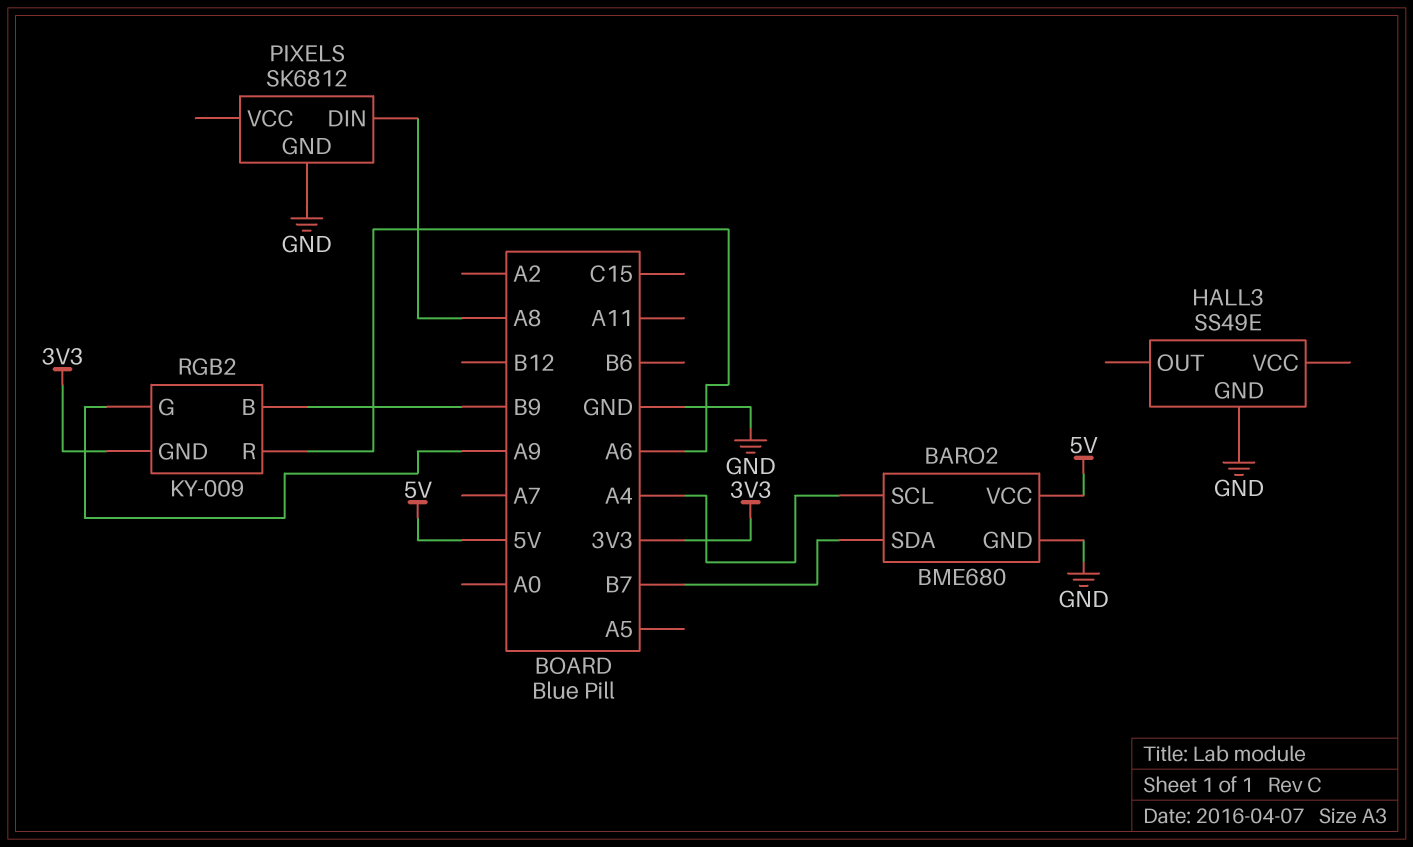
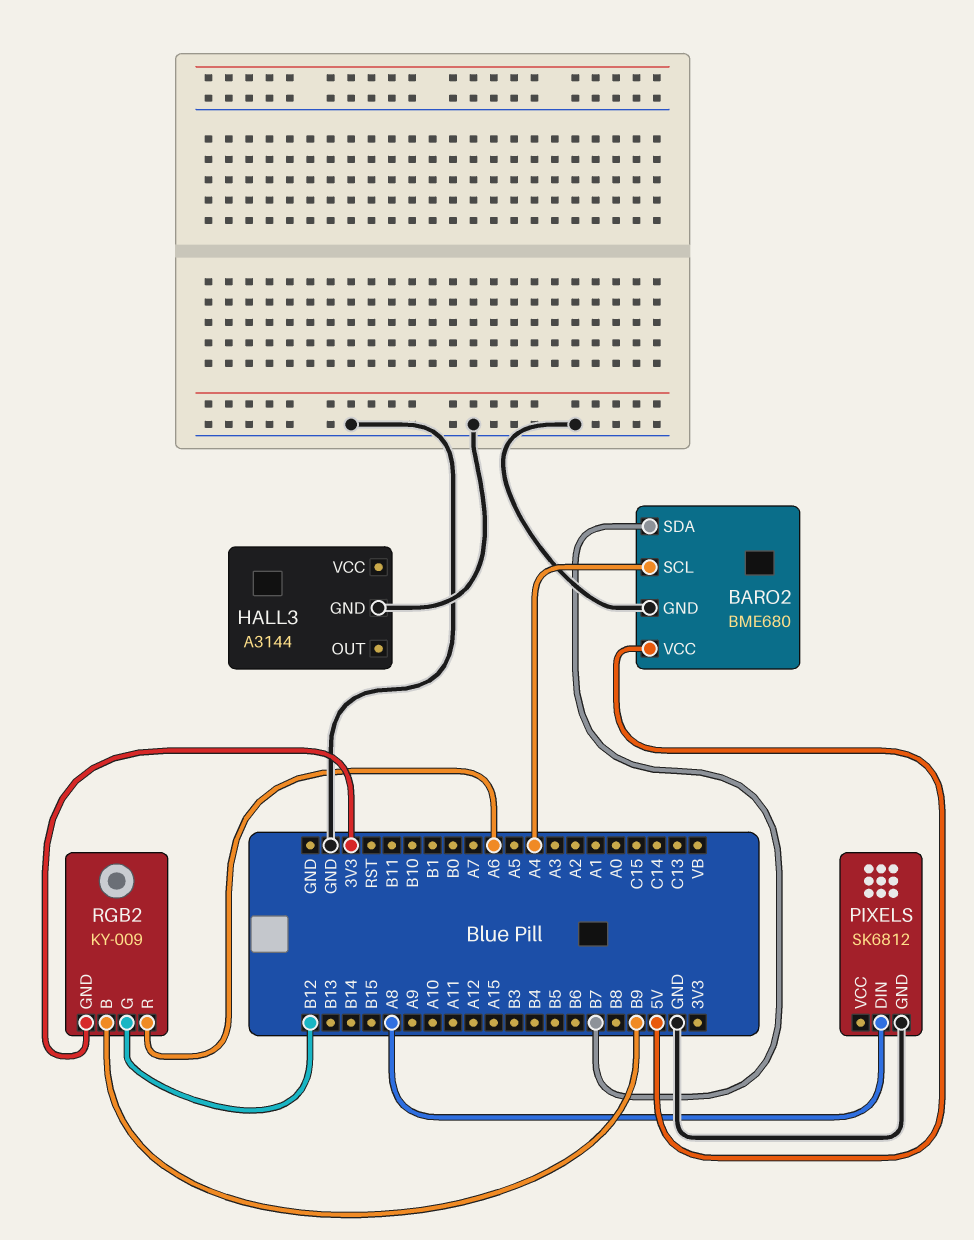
HALL3: SS49E -> A3144
RGB2 pin G: A9 -> B12

